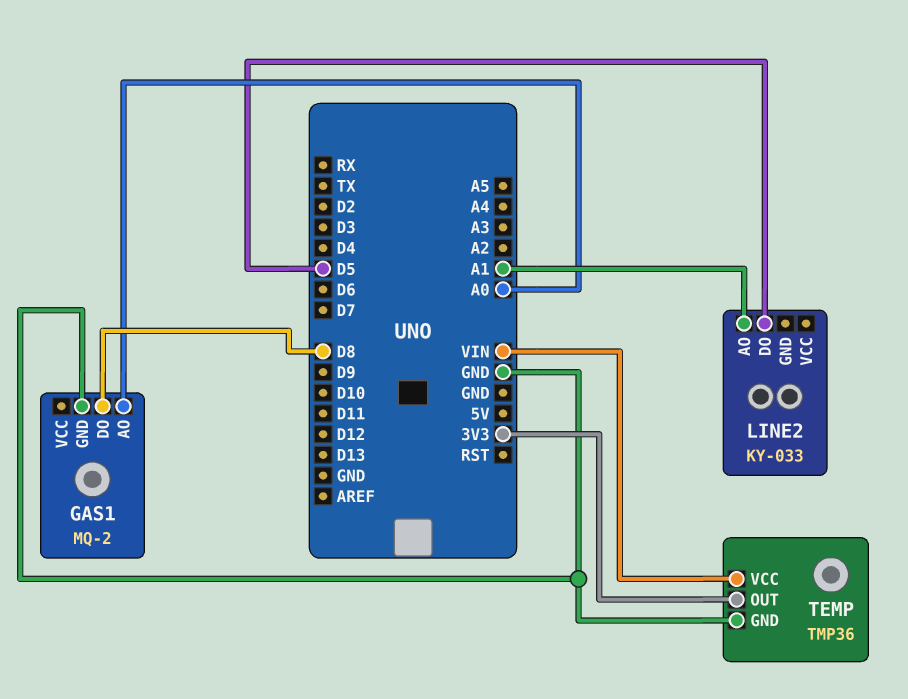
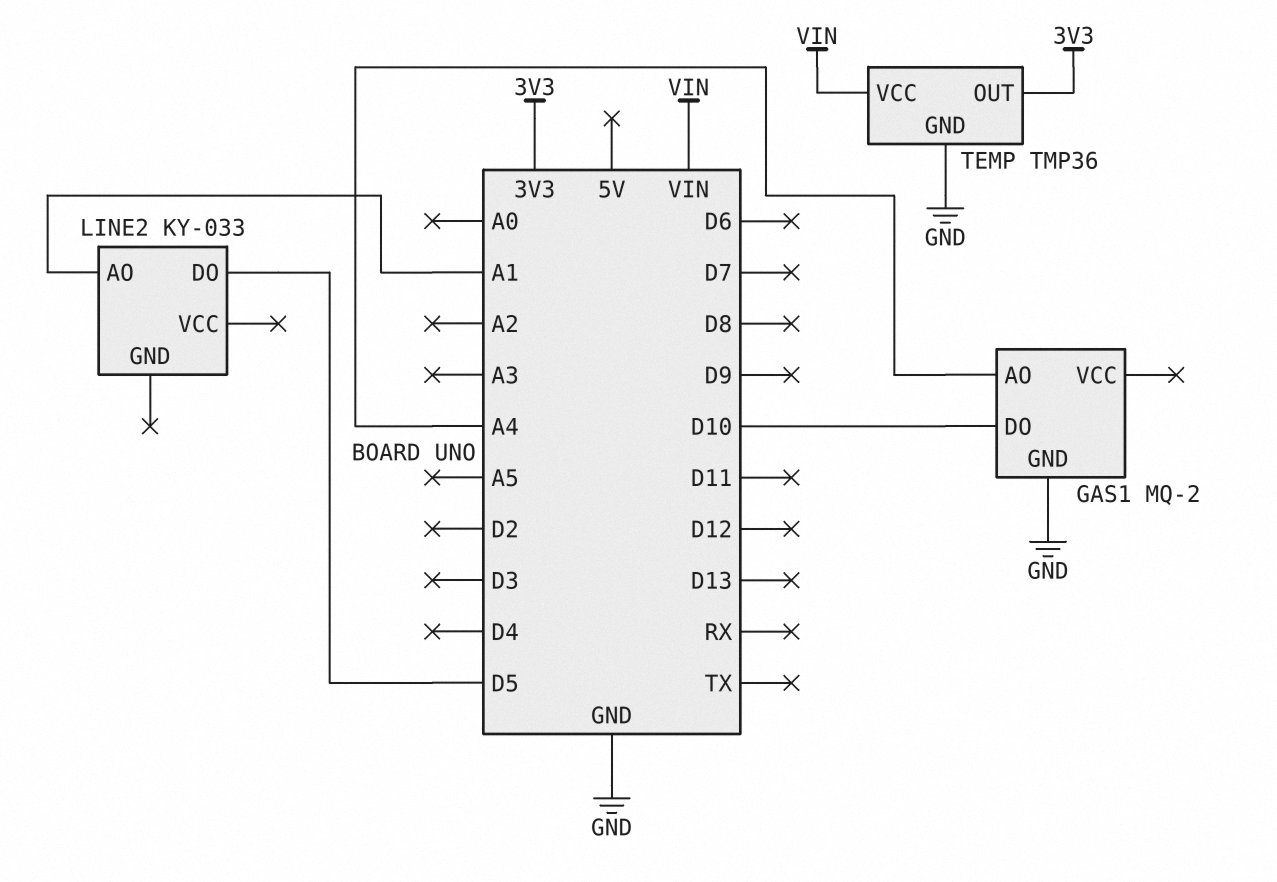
GAS1 pin AO: A0 -> A4
GAS1 pin DO: D8 -> D10

